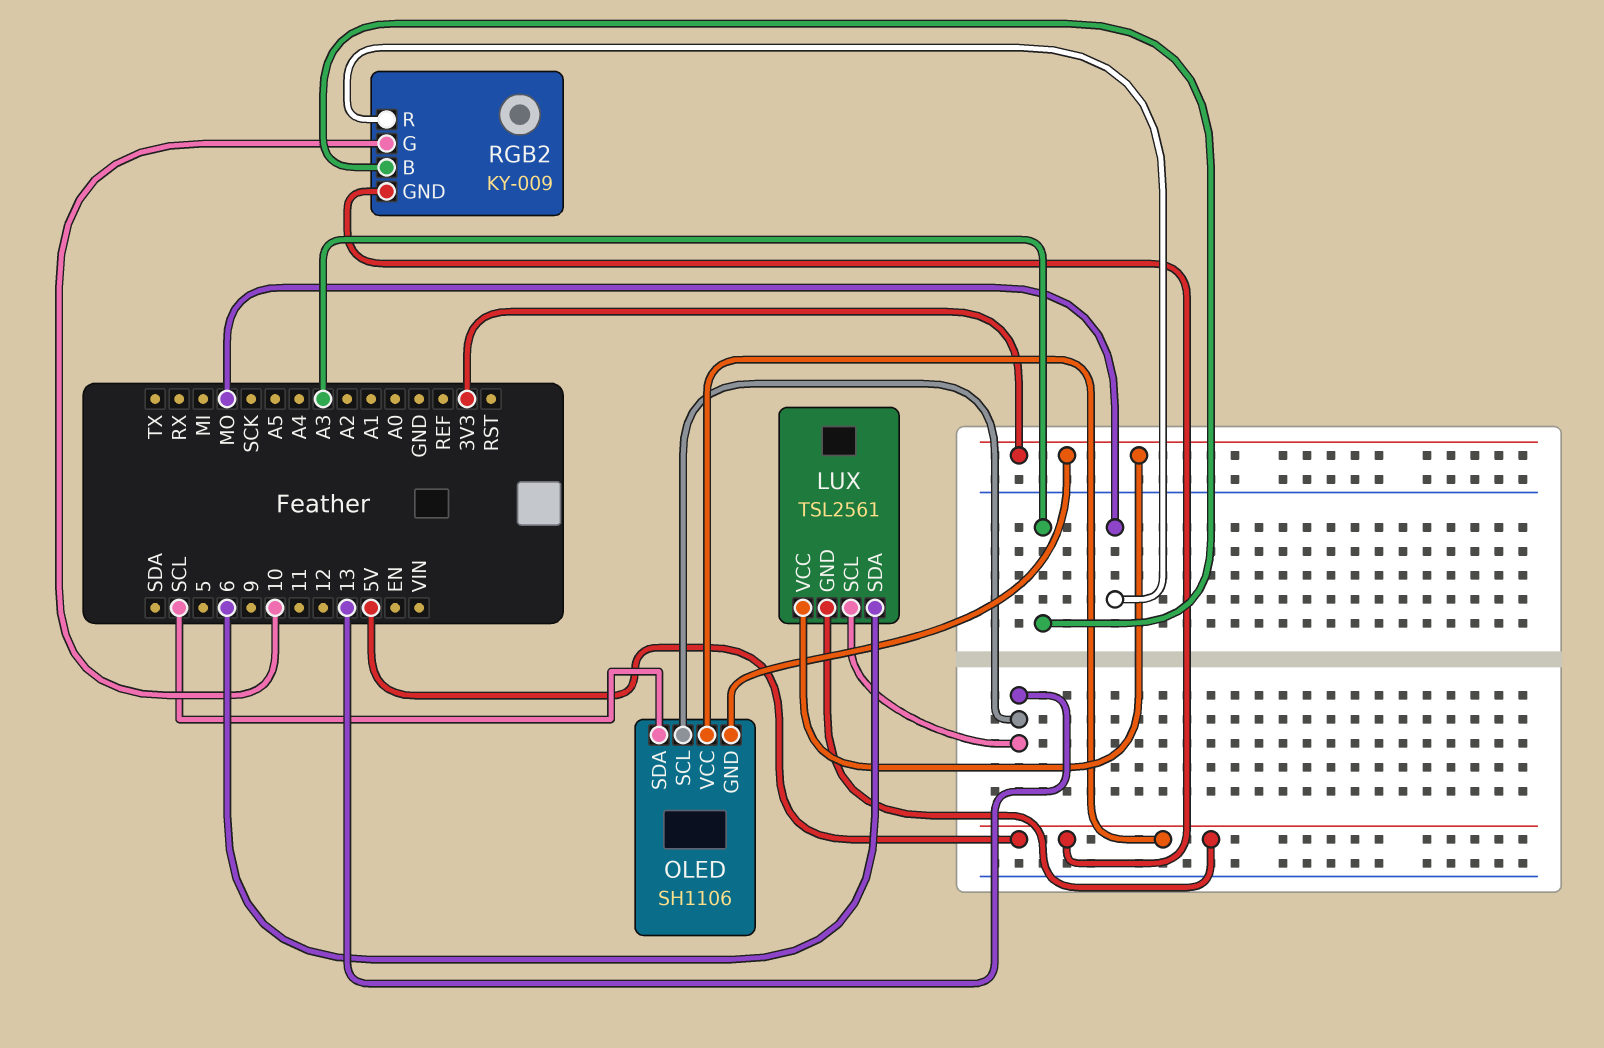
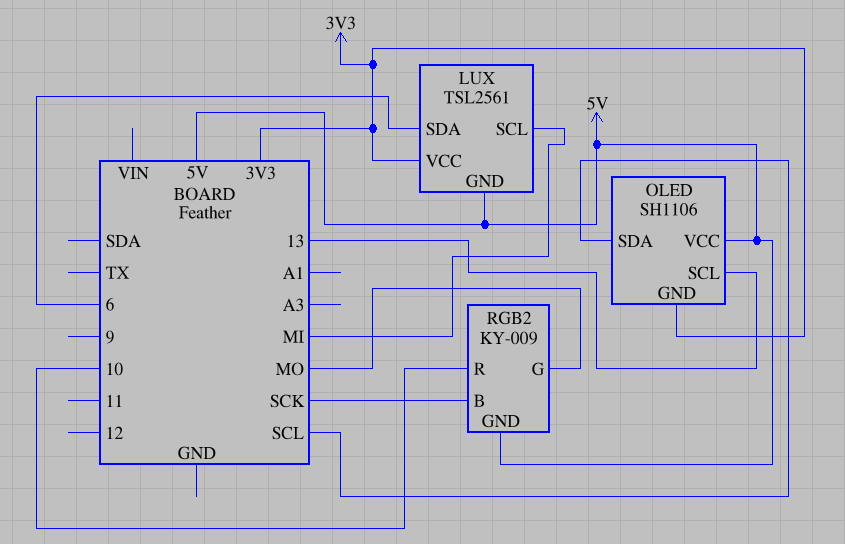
LUX pin SCL: 13 -> MI
RGB2 pin B: A3 -> SCK
RGB2 pin G: 10 -> MO
RGB2 pin R: MO -> 10

